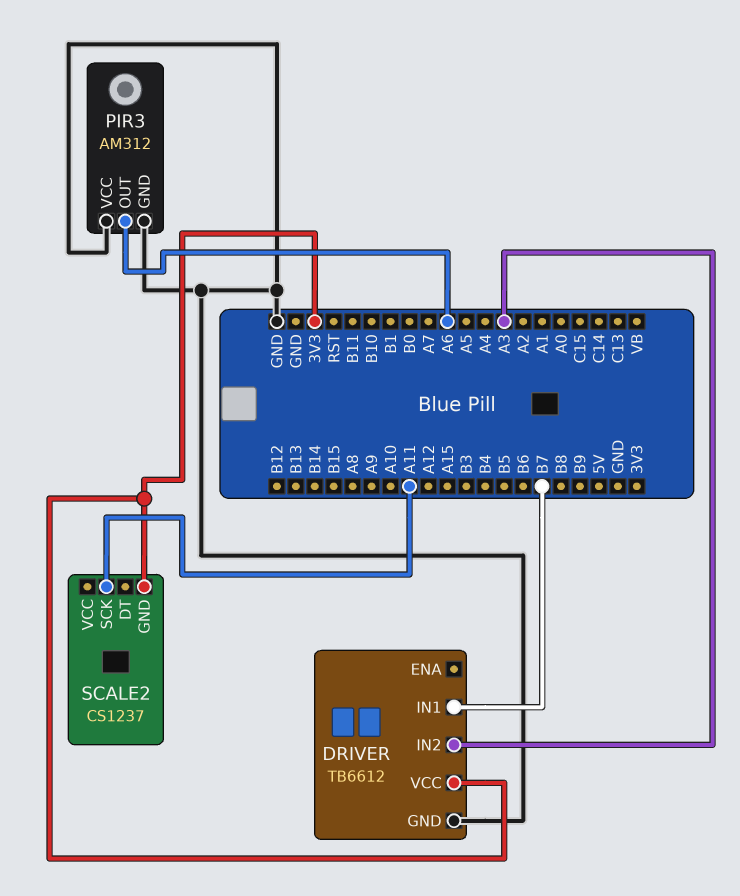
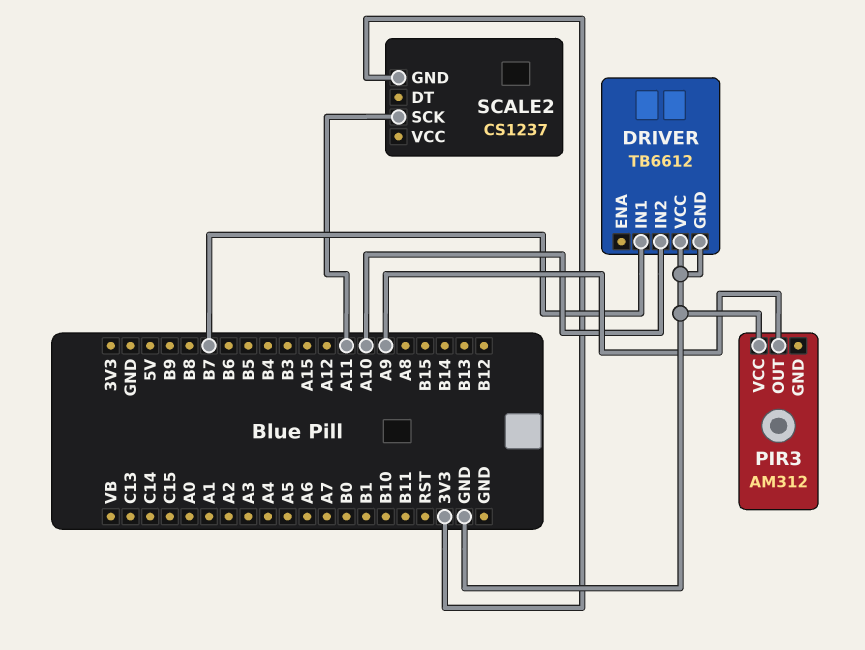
DRIVER pin IN2: A3 -> A10
DRIVER pin VCC: 3V3 -> GND
PIR3 pin GND: GND -> none
PIR3 pin OUT: A6 -> A9

